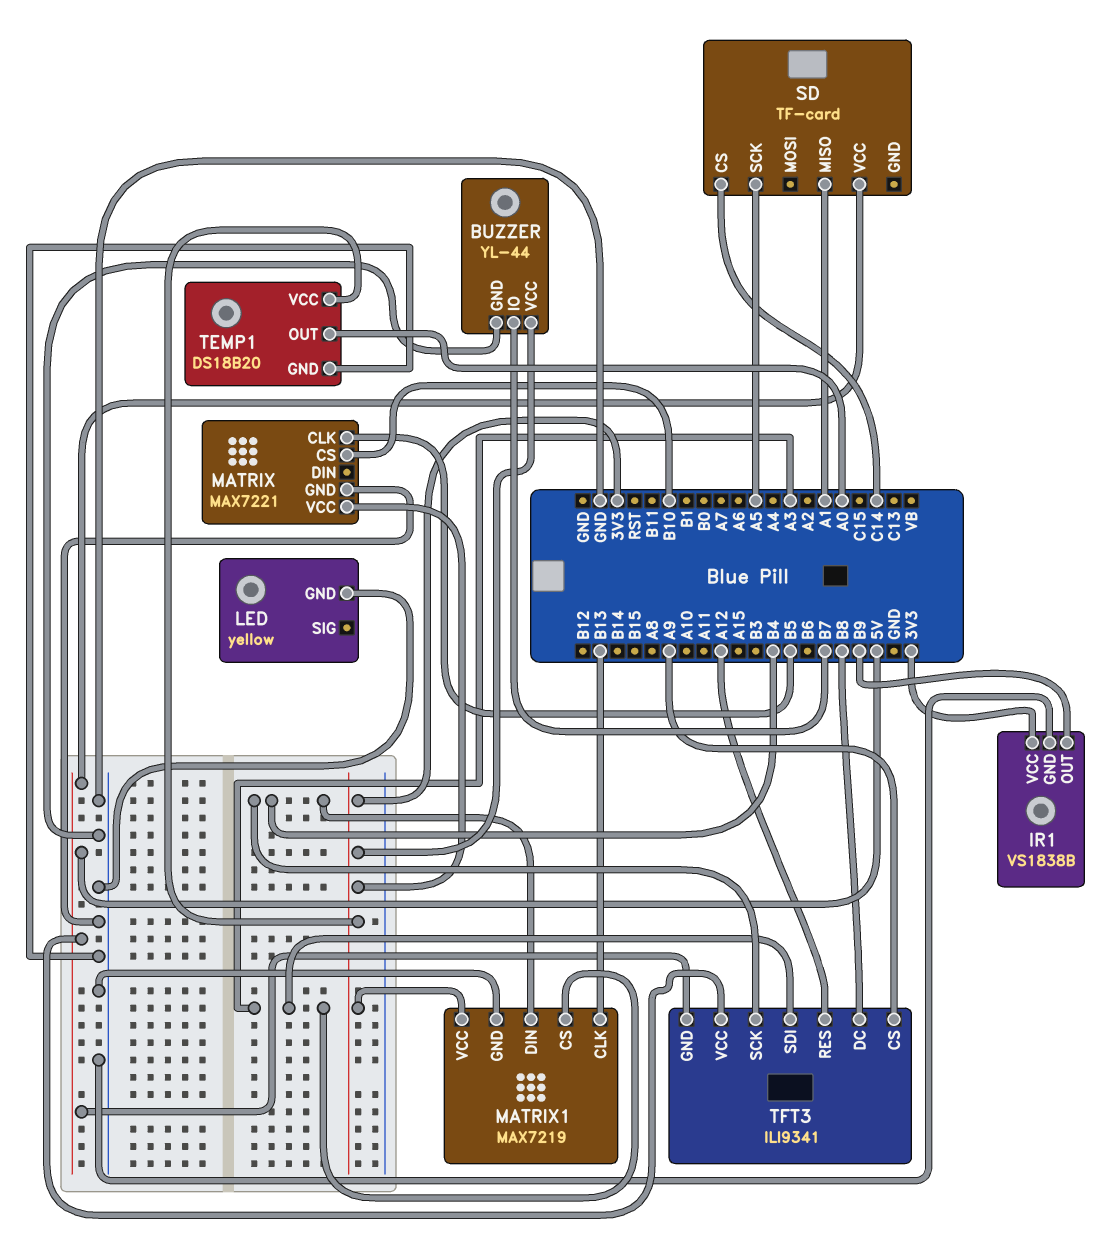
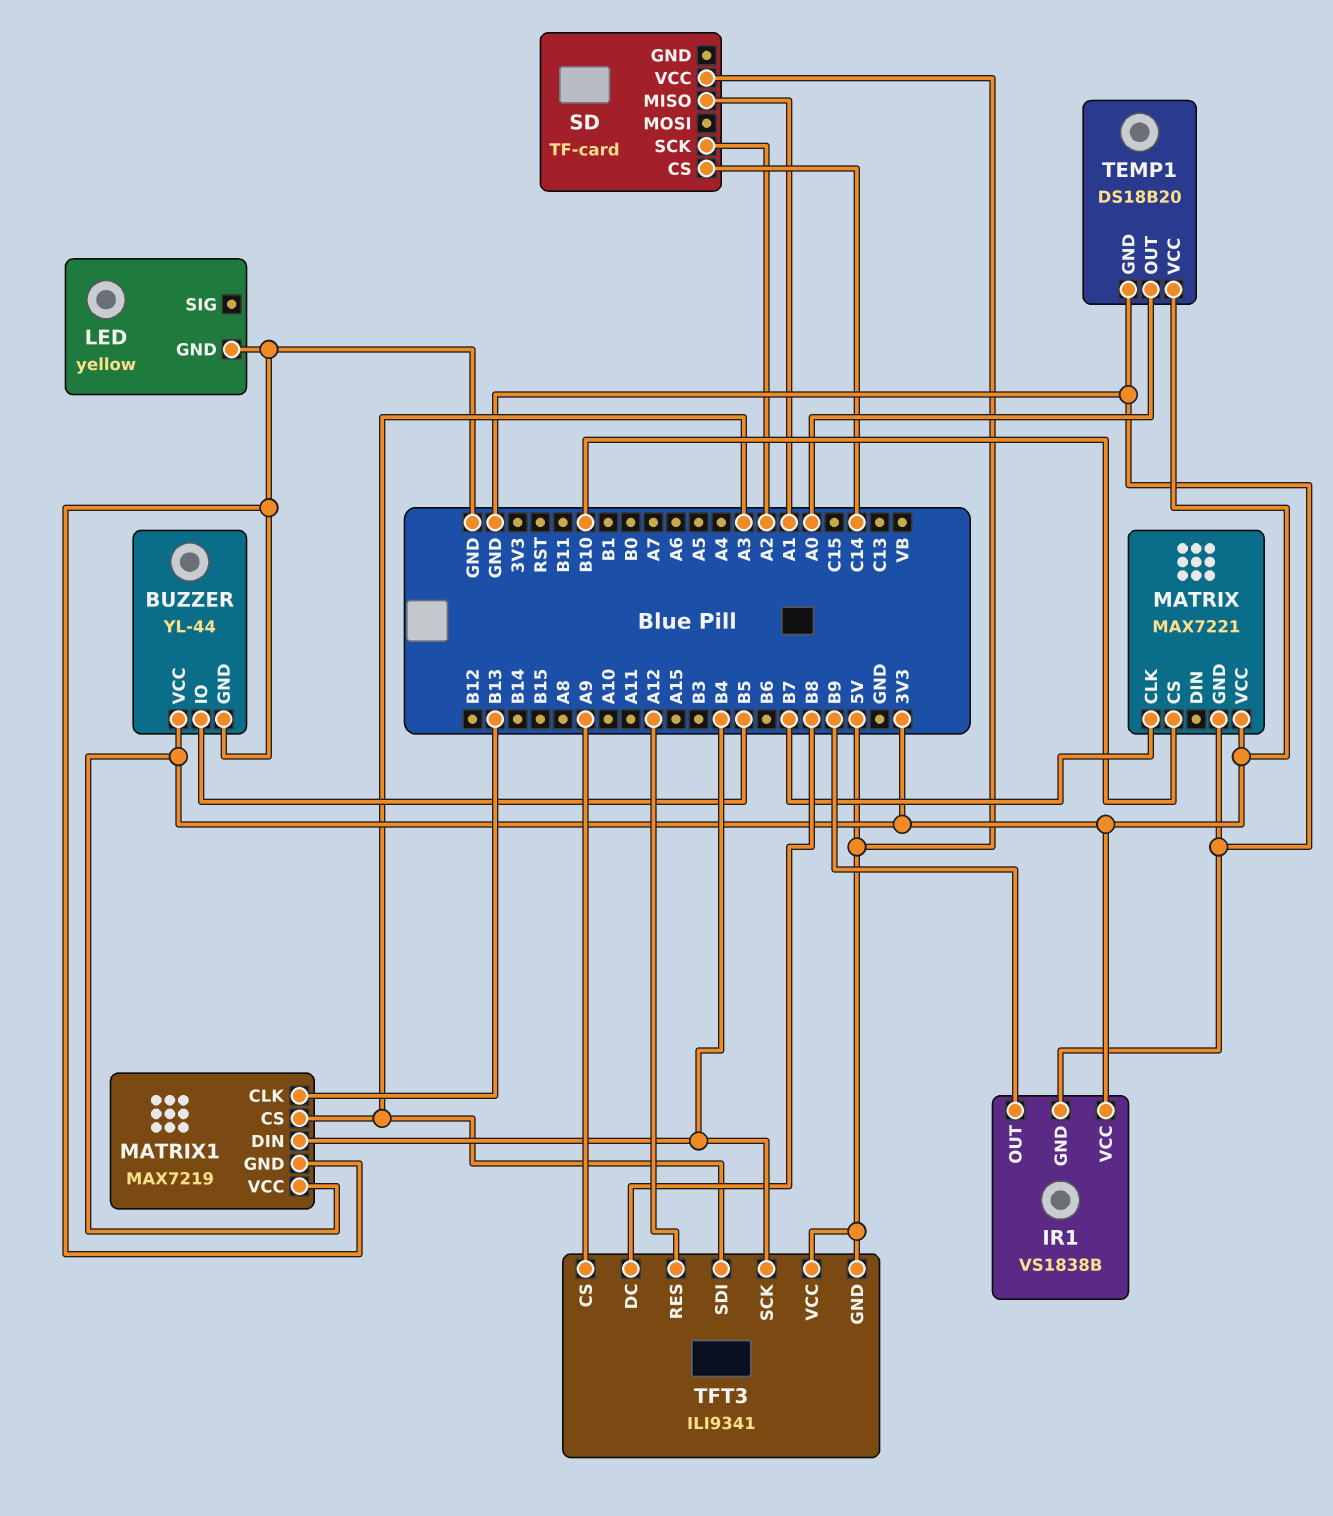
BUZZER pin IO: B7 -> B5
MATRIX pin CLK: B5 -> B7
SD pin SCK: A5 -> A2

